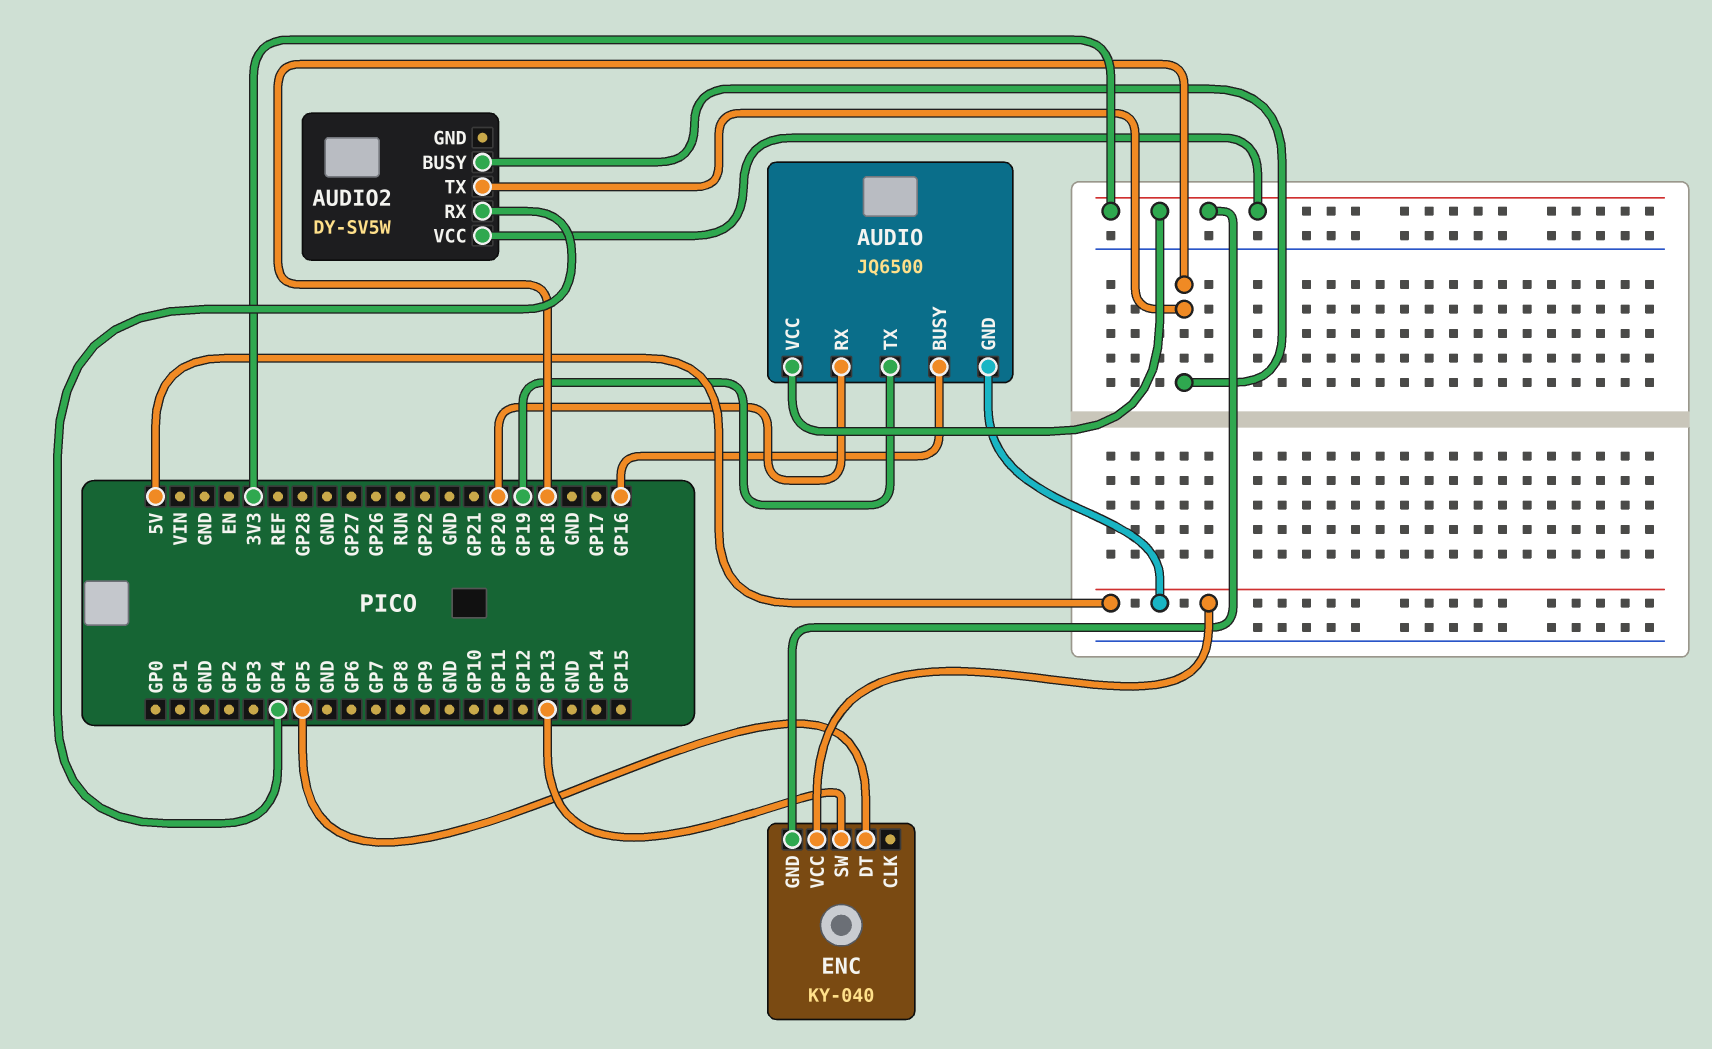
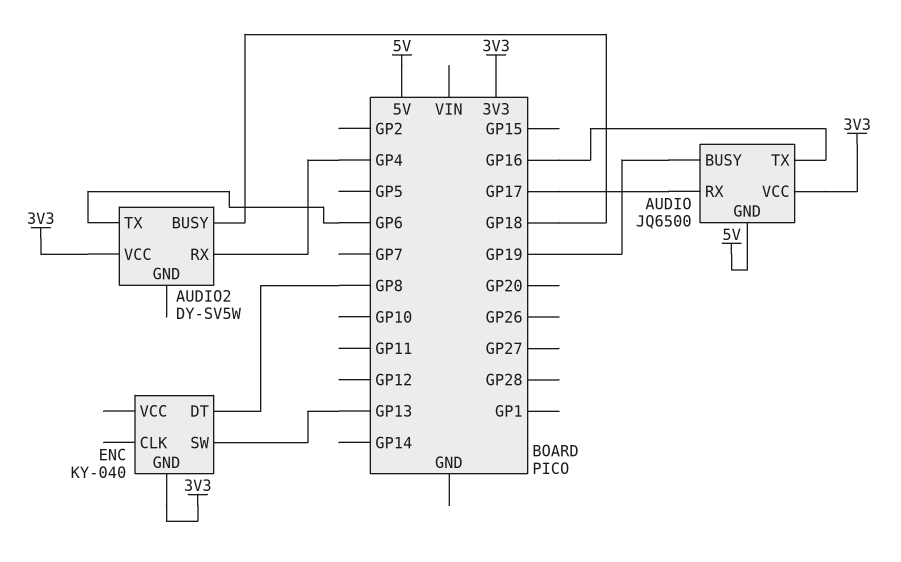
AUDIO pin BUSY: GP16 -> GP19
AUDIO pin RX: GP20 -> GP17
AUDIO pin TX: GP19 -> GP16
AUDIO2 pin TX: GP18 -> GP6
ENC pin DT: GP5 -> GP8
ENC pin VCC: 5V -> none

